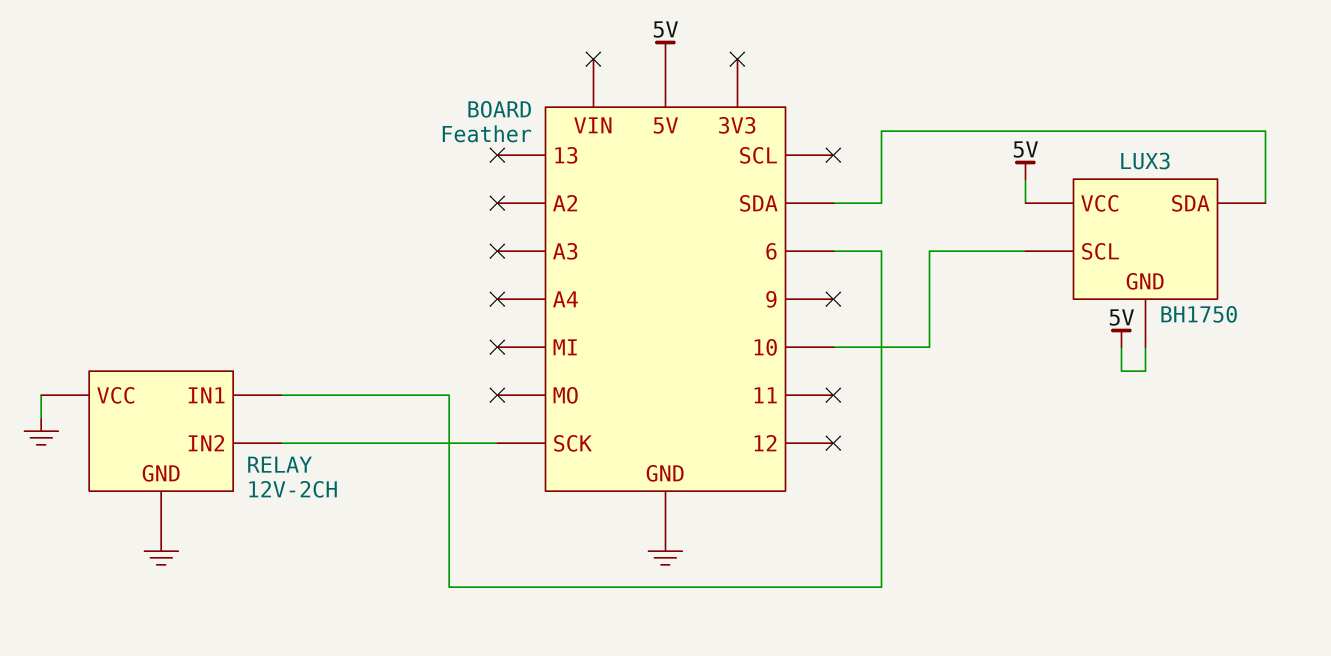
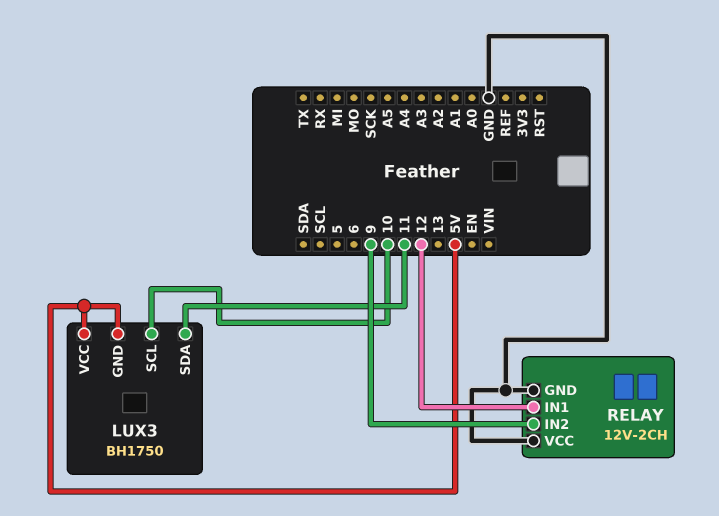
LUX3 pin SDA: SDA -> 11
RELAY pin IN1: 6 -> 12
RELAY pin IN2: SCK -> 9

